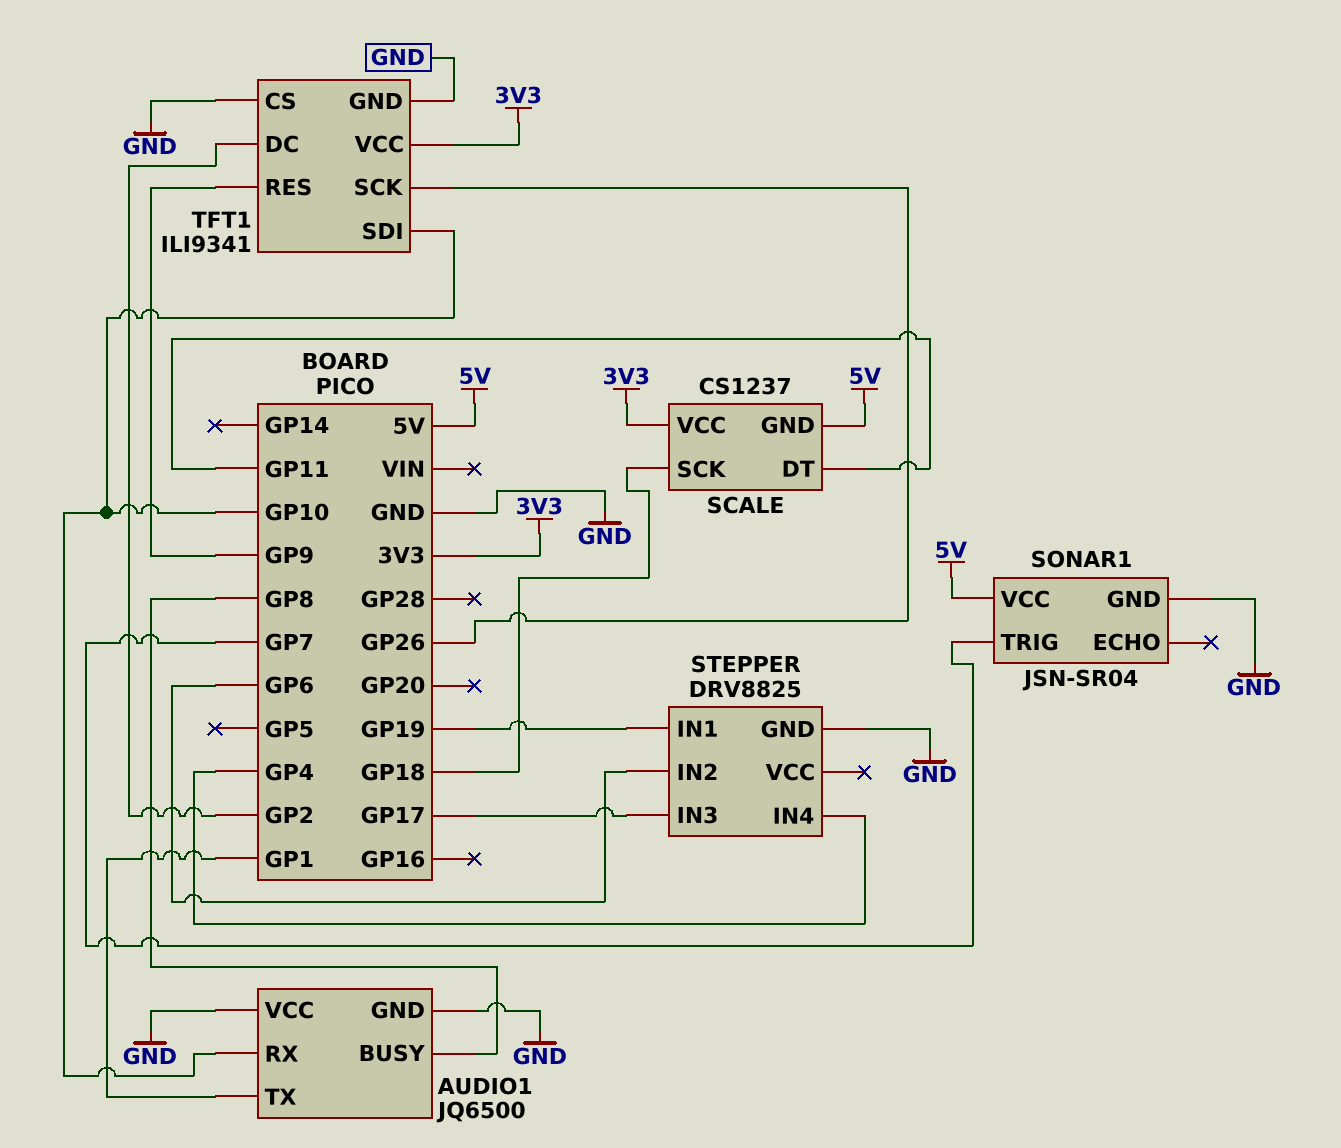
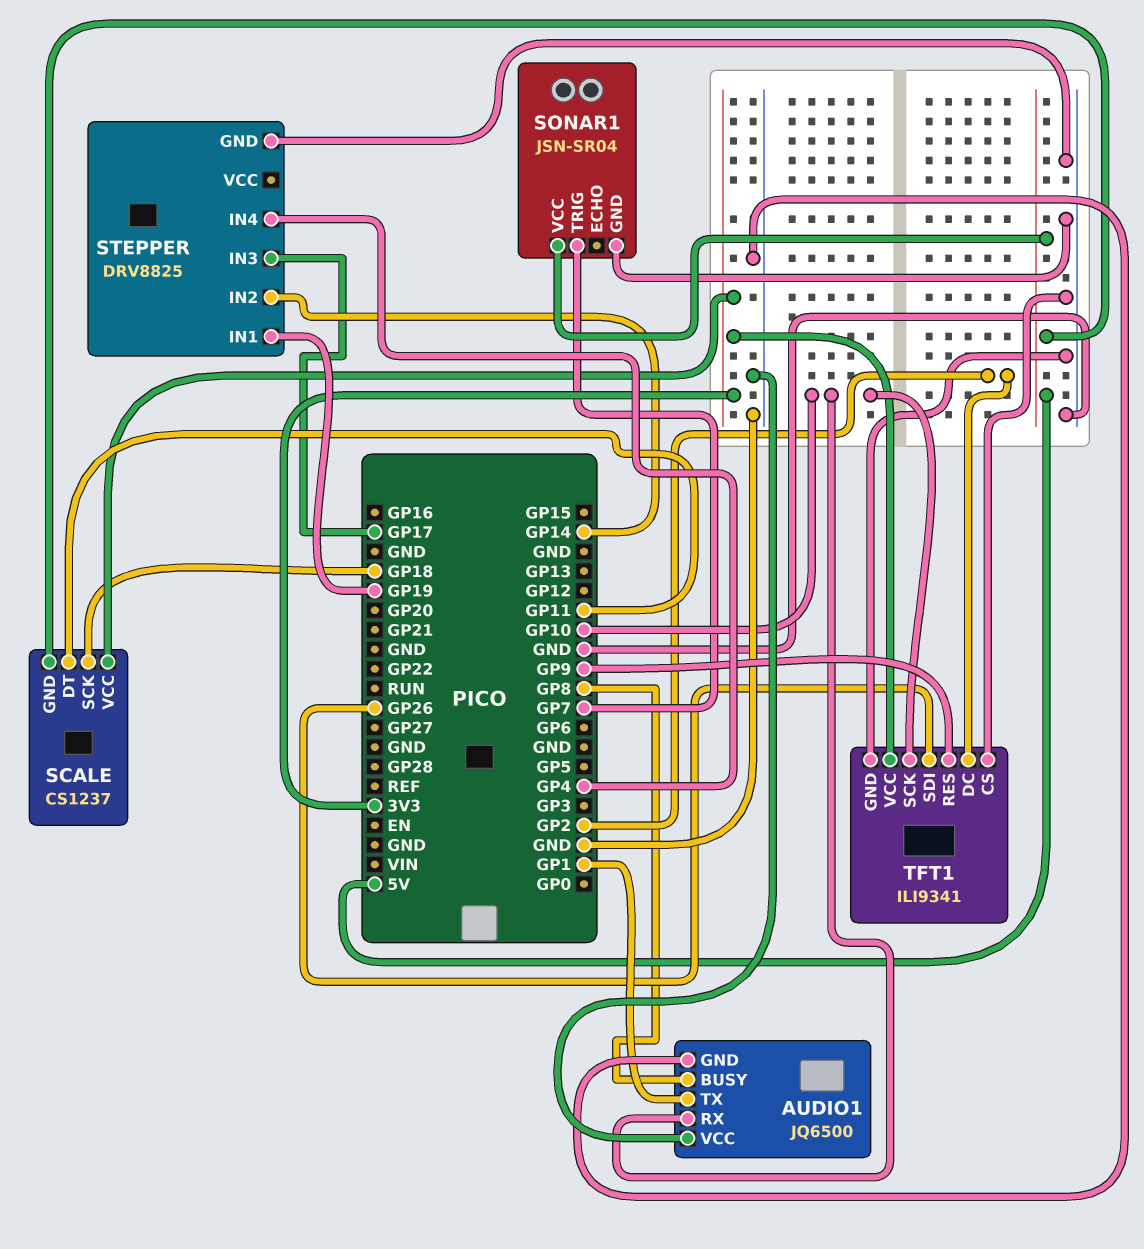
STEPPER pin IN2: GP6 -> GP14
TFT1 pin SCK: GP26 -> GP10
TFT1 pin SDI: GP10 -> GP26

